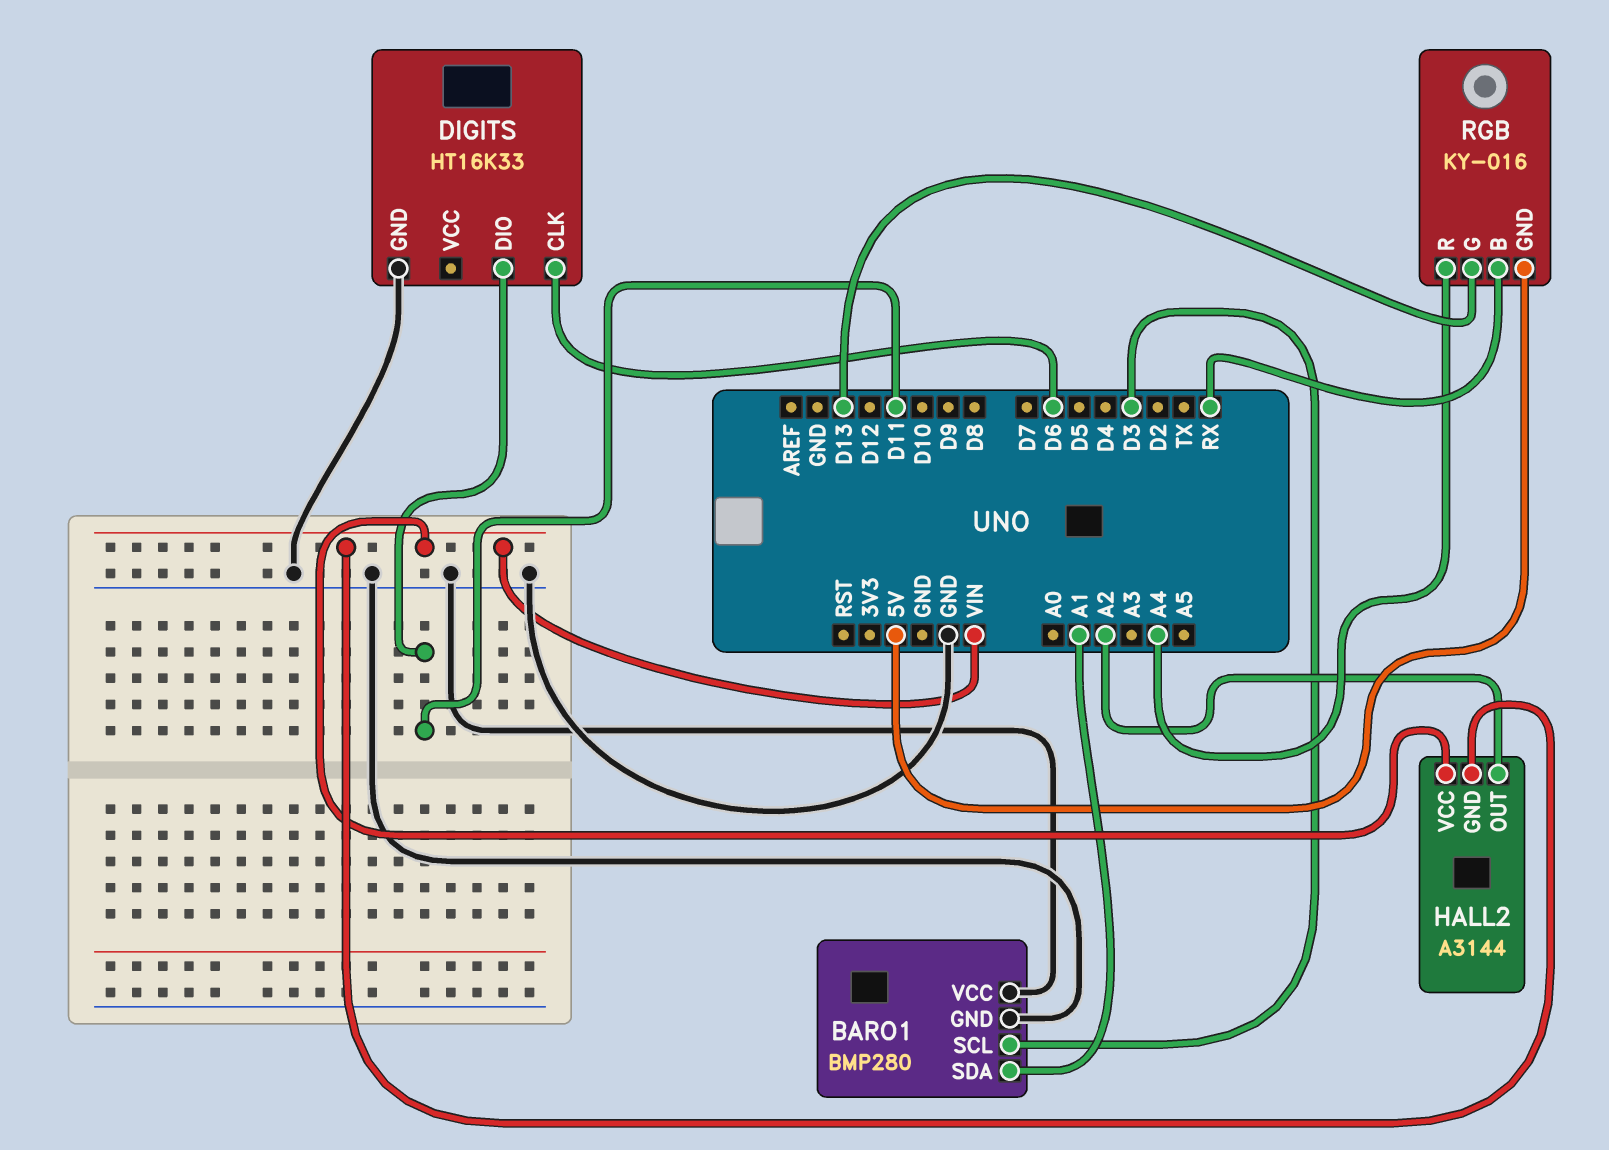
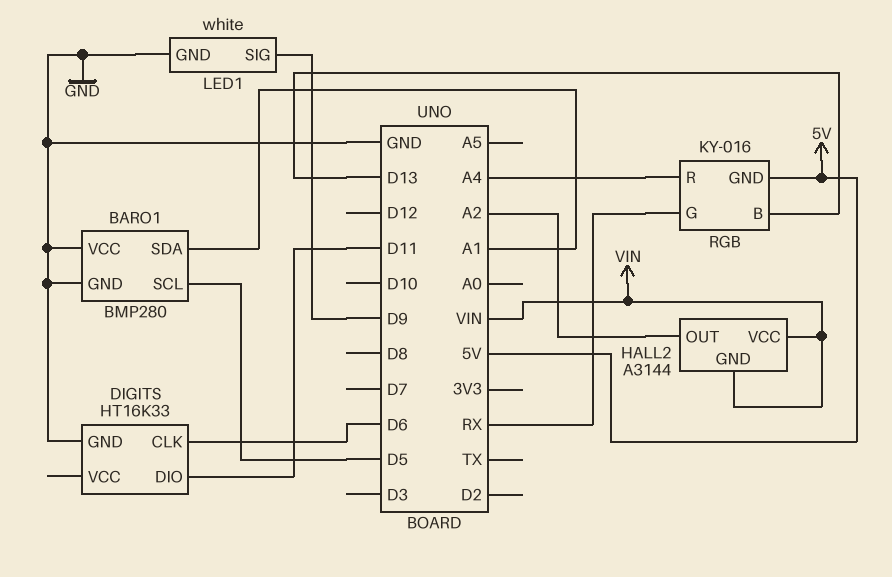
BARO1 pin SCL: D3 -> D5
LED1: none -> white
LED1 pin GND: none -> GND
LED1 pin SIG: none -> D9
RGB pin B: RX -> D13
RGB pin G: D13 -> RX

